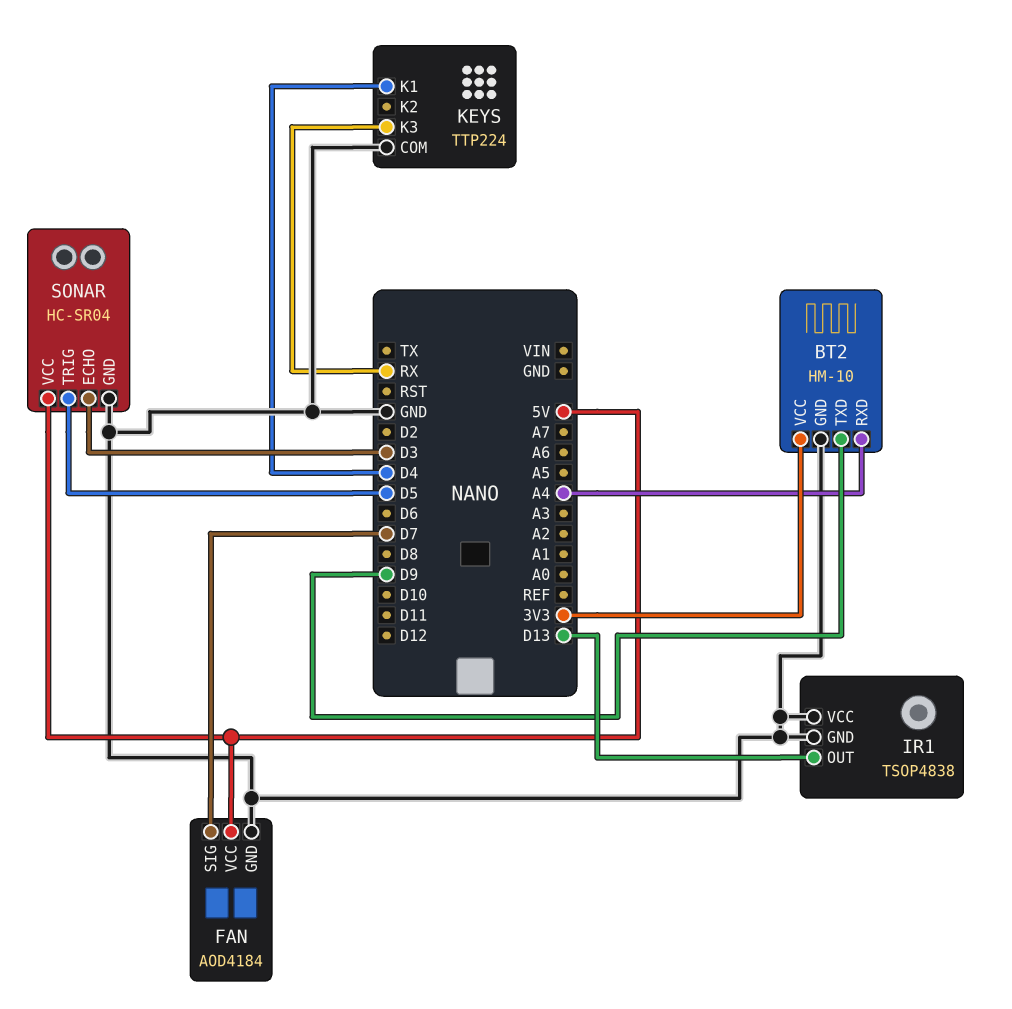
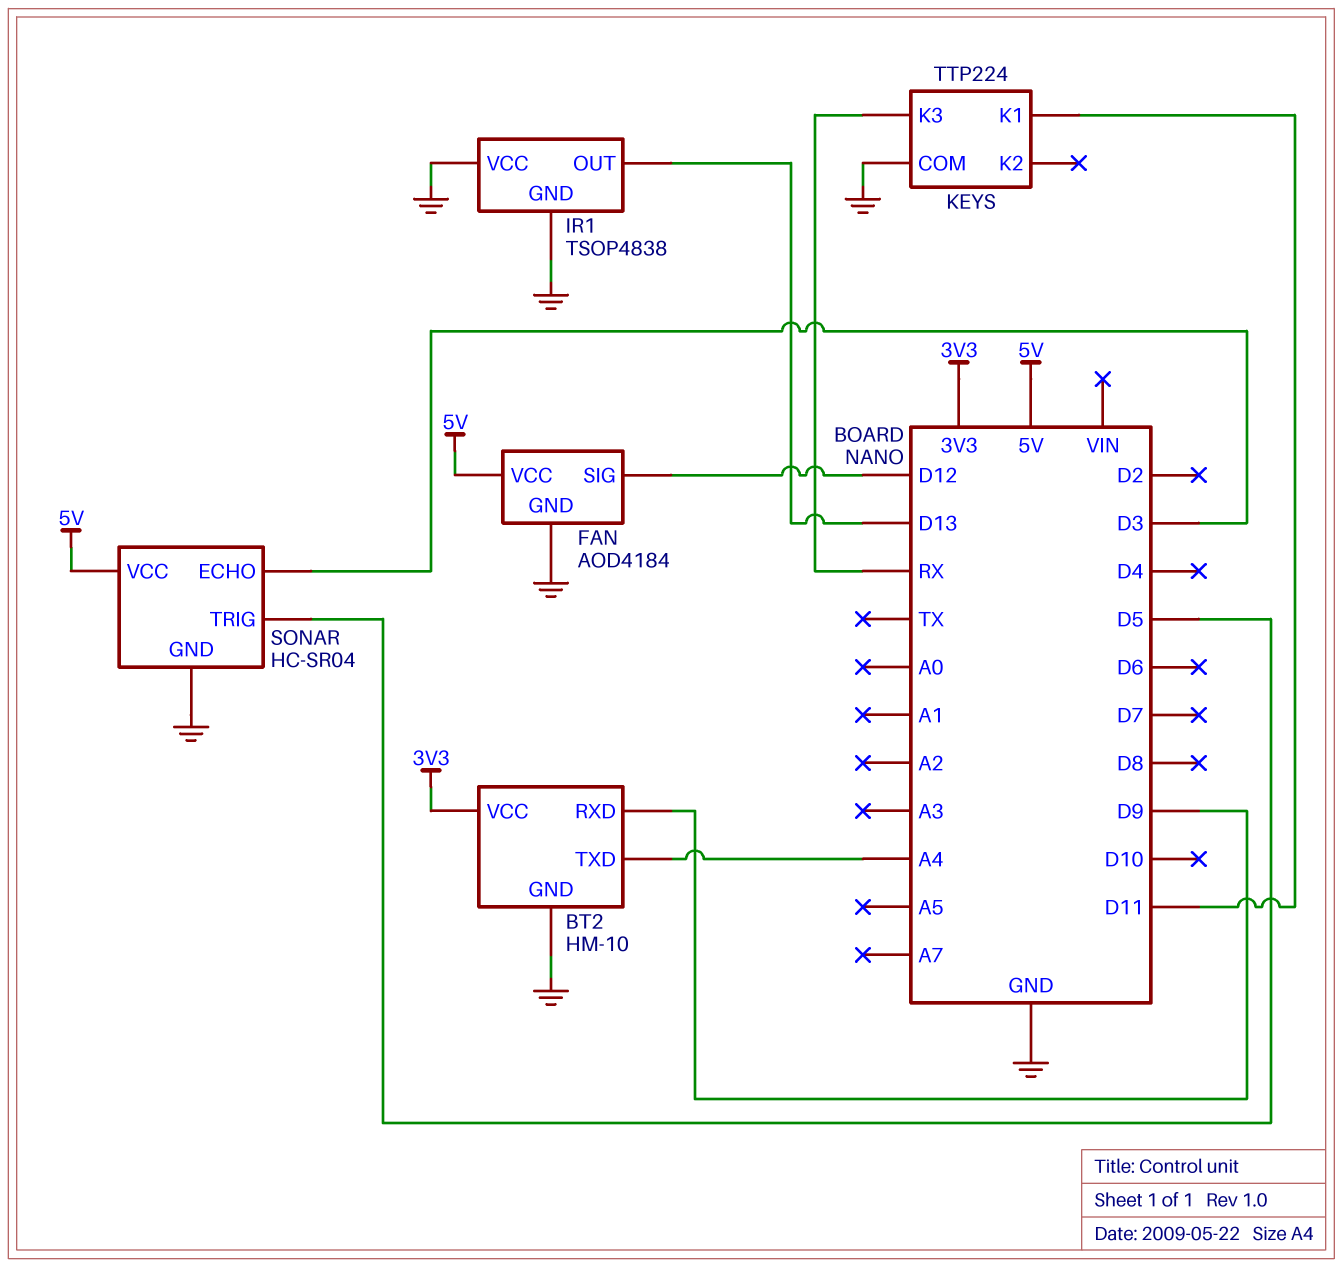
BT2 pin RXD: A4 -> D9
BT2 pin TXD: D9 -> A4
FAN pin SIG: D7 -> D12
KEYS pin K1: D4 -> D11

